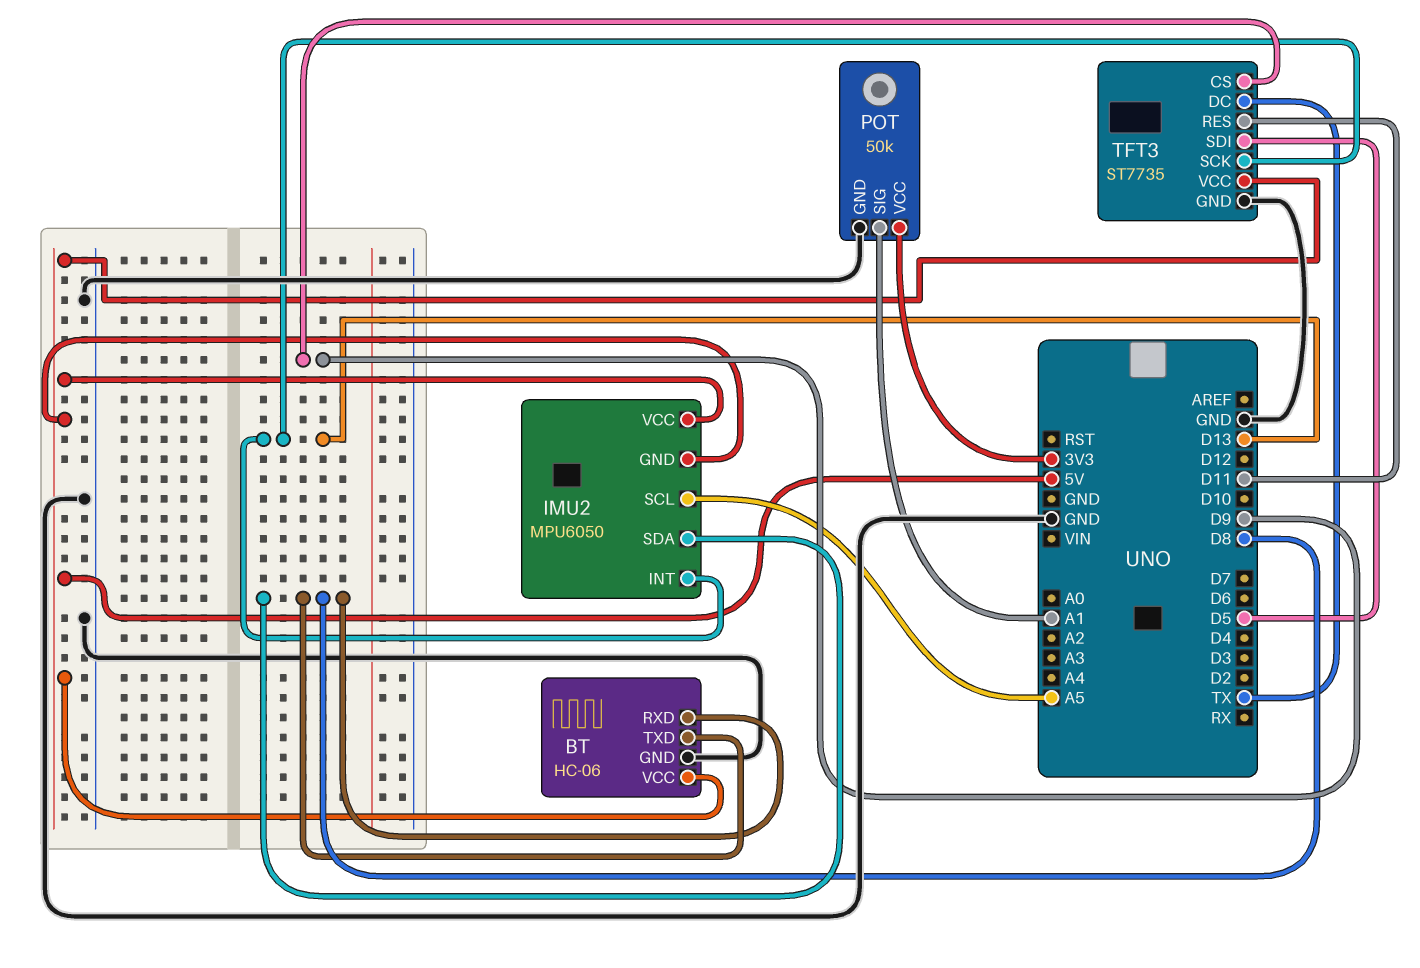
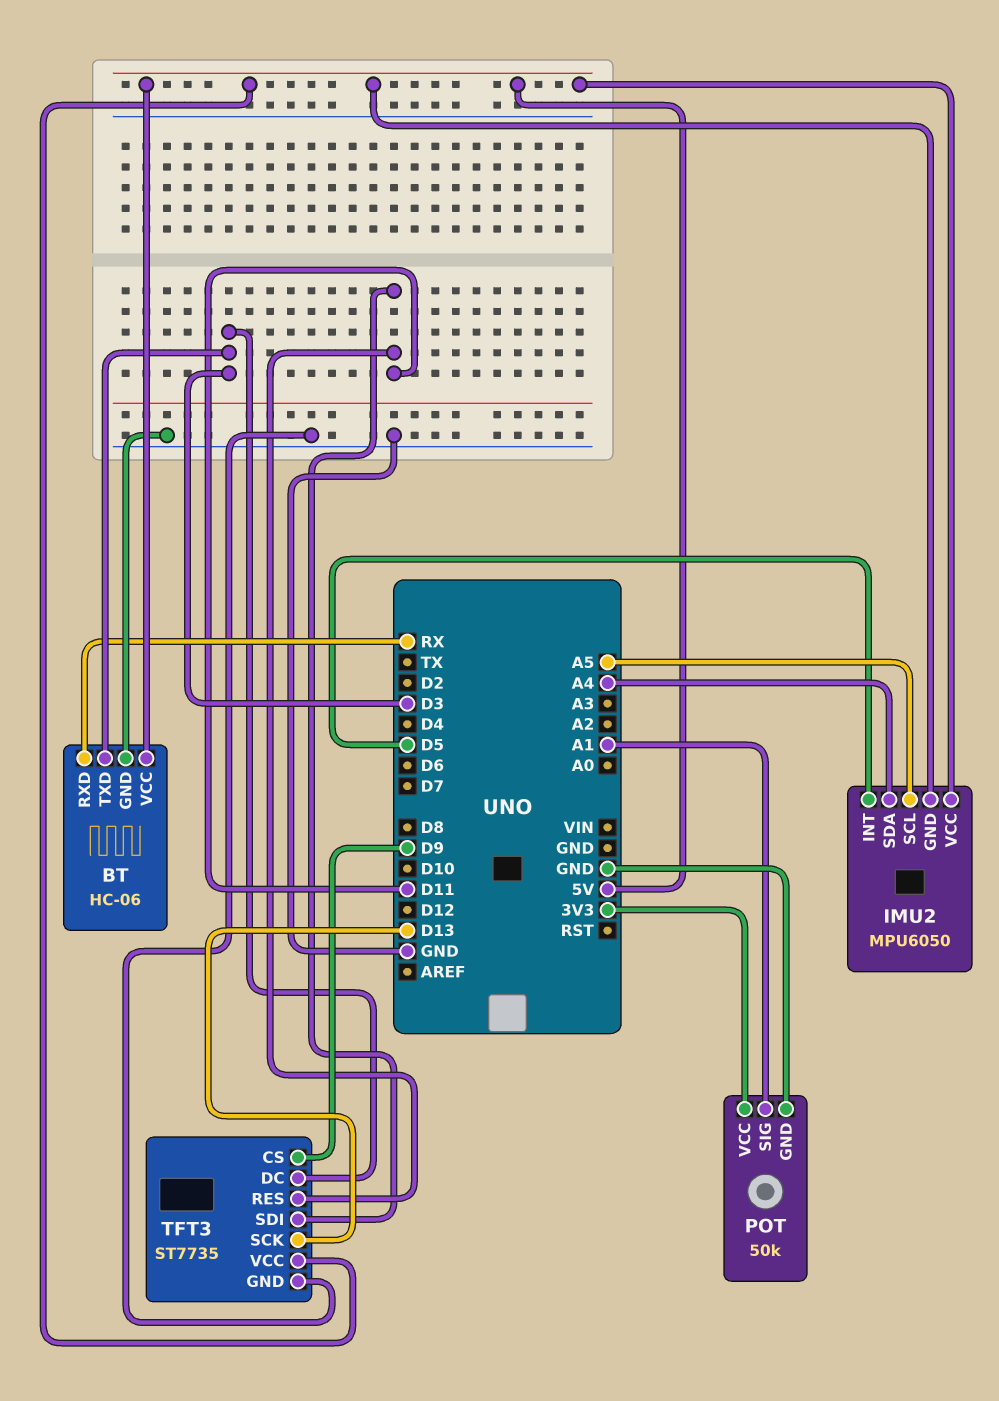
BT pin RXD: D8 -> RX
BT pin TXD: D8 -> D3
IMU2 pin INT: D13 -> D5
IMU2 pin SDA: D8 -> A4
TFT3 pin DC: TX -> D3
TFT3 pin SDI: D5 -> D11

